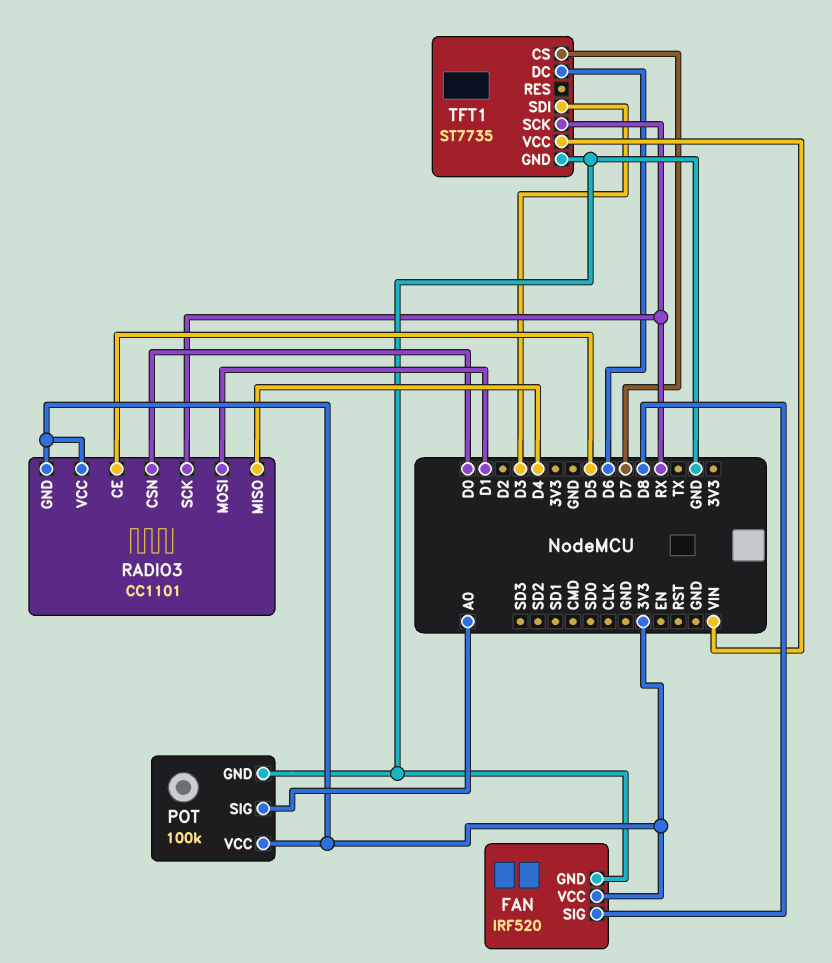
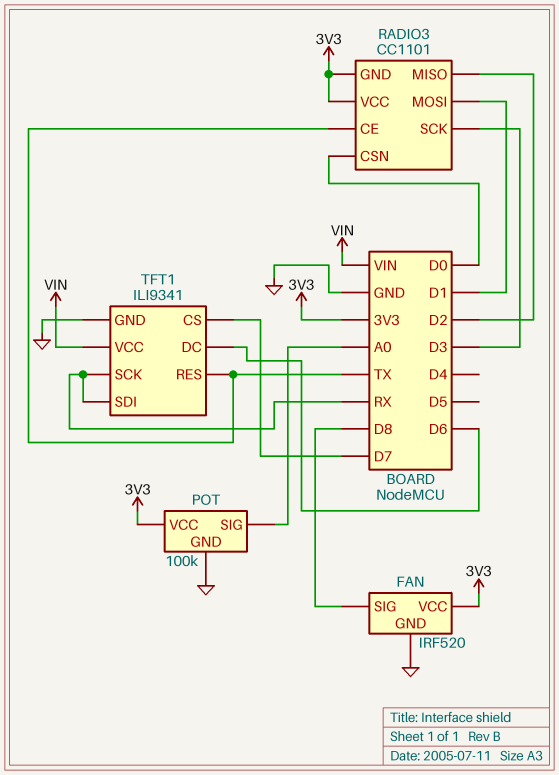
RADIO3 pin CE: D5 -> TX
RADIO3 pin MISO: D4 -> D2
RADIO3 pin SCK: RX -> D3
TFT1: ST7735 -> ILI9341
TFT1 pin RES: none -> TX
TFT1 pin SDI: D3 -> RX

